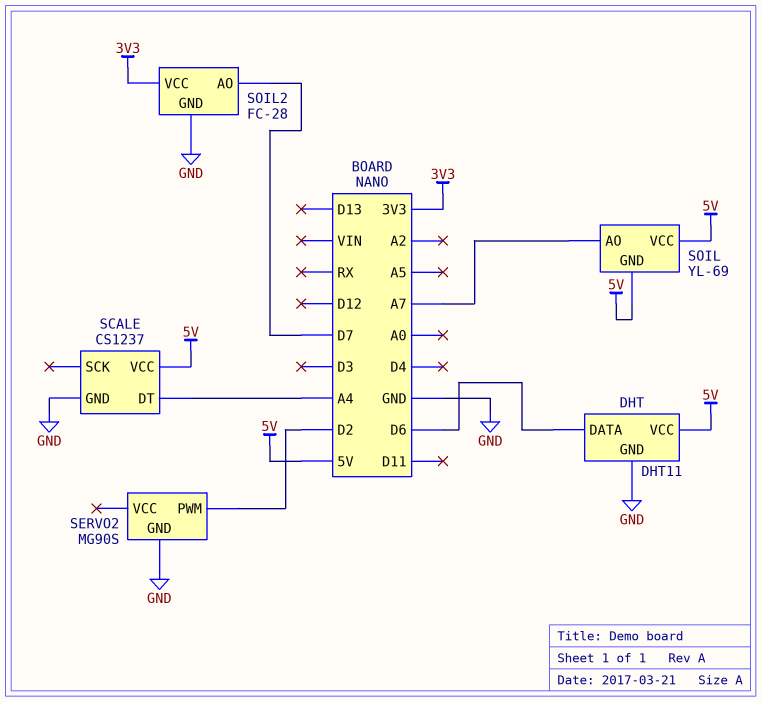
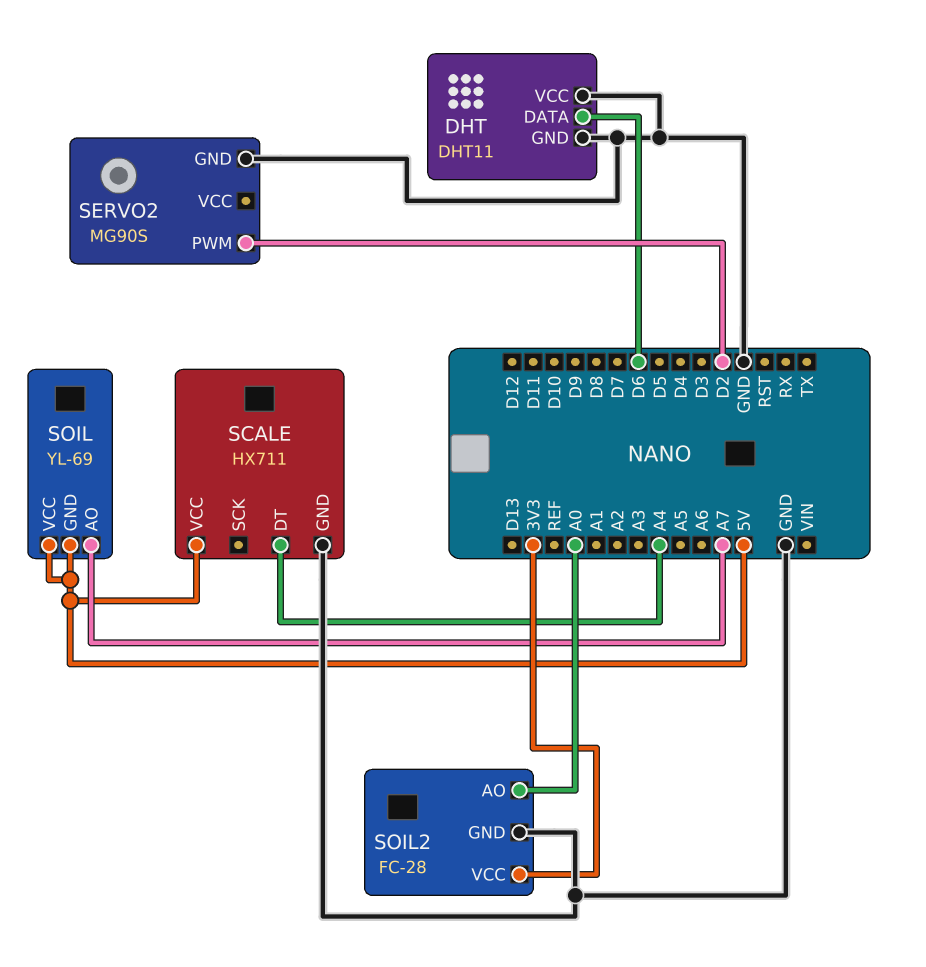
DHT pin VCC: 5V -> GND
SCALE: CS1237 -> HX711
SOIL2 pin AO: D7 -> A0

